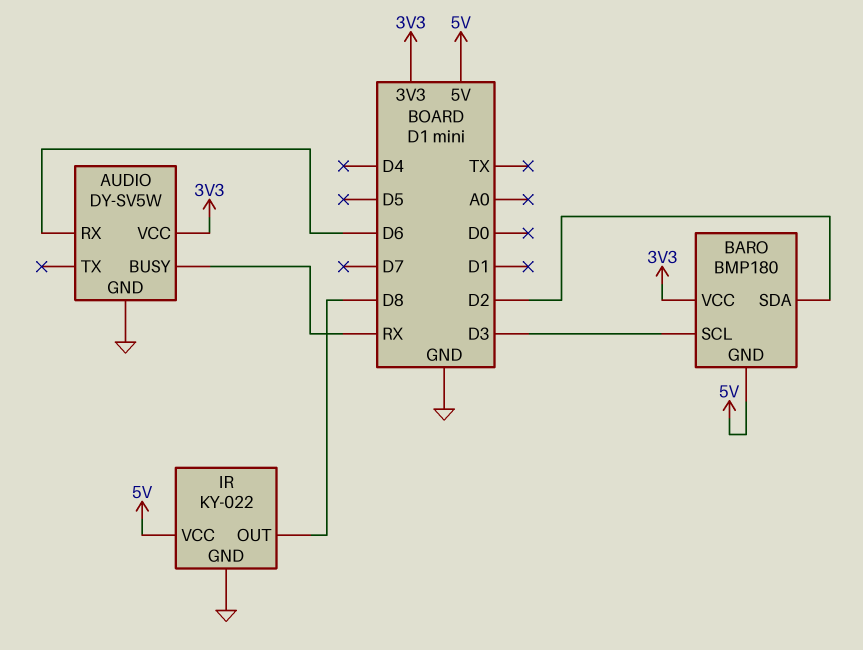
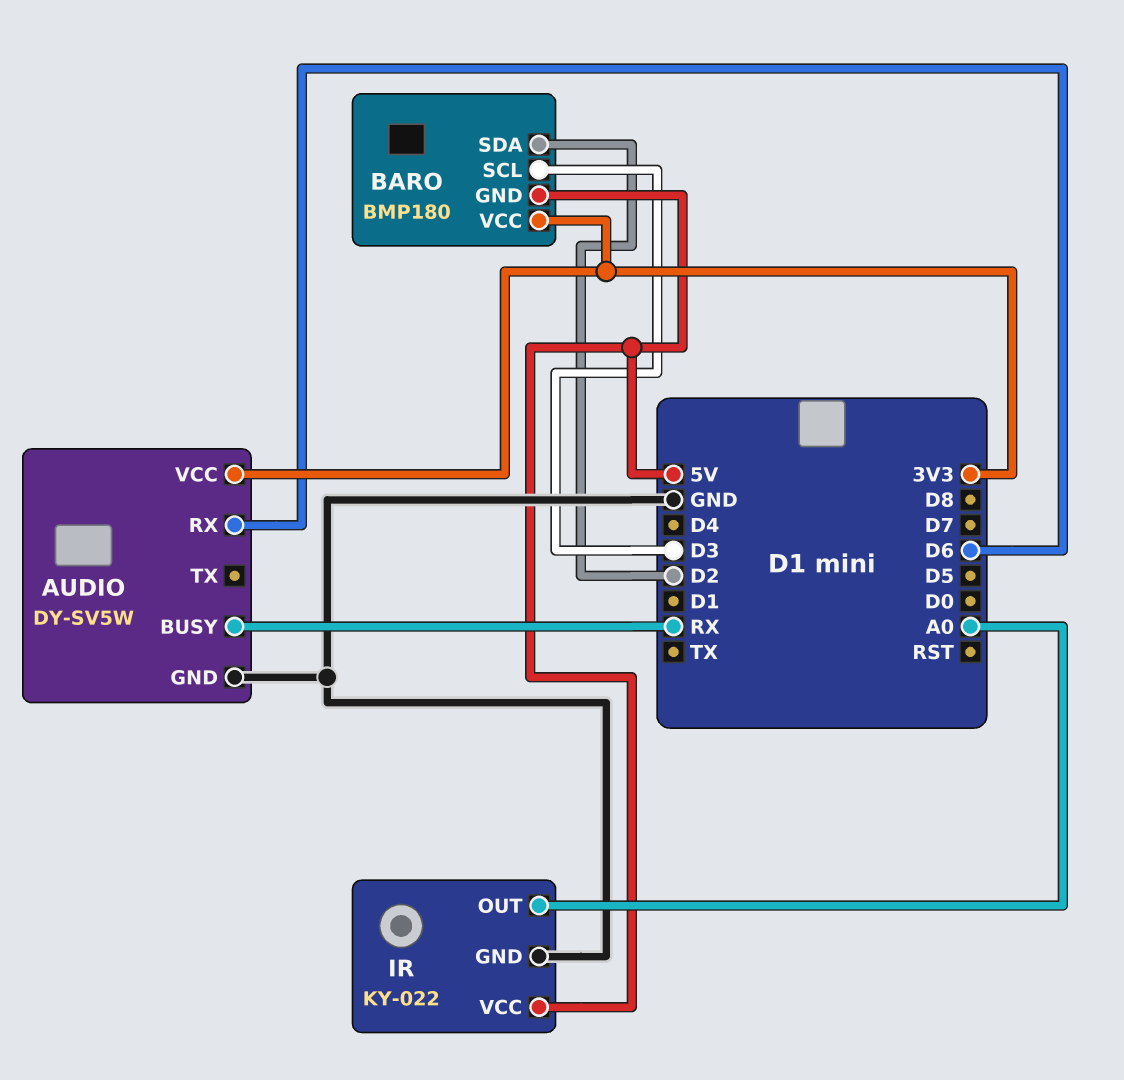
IR pin OUT: D8 -> A0

